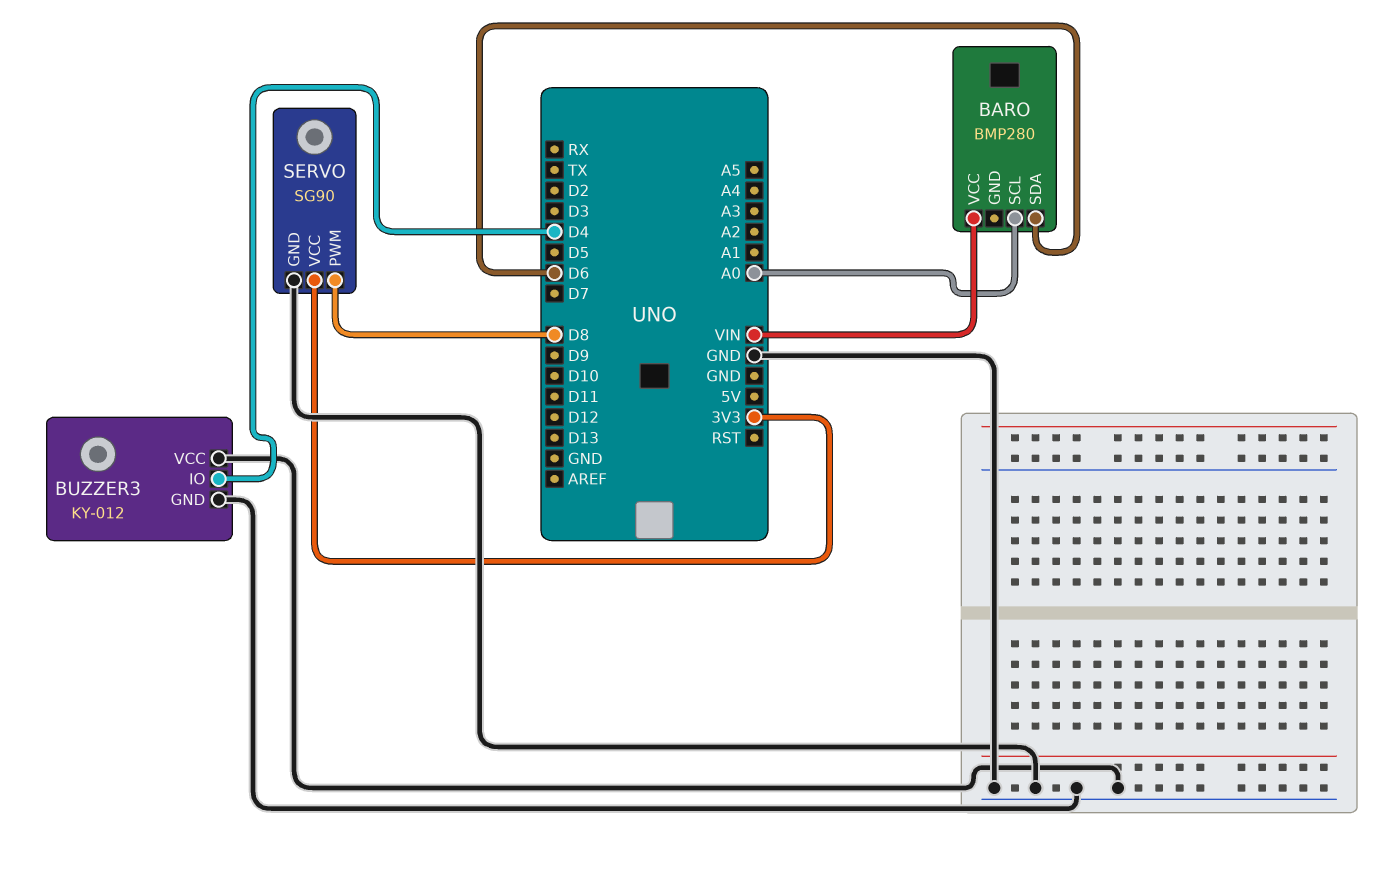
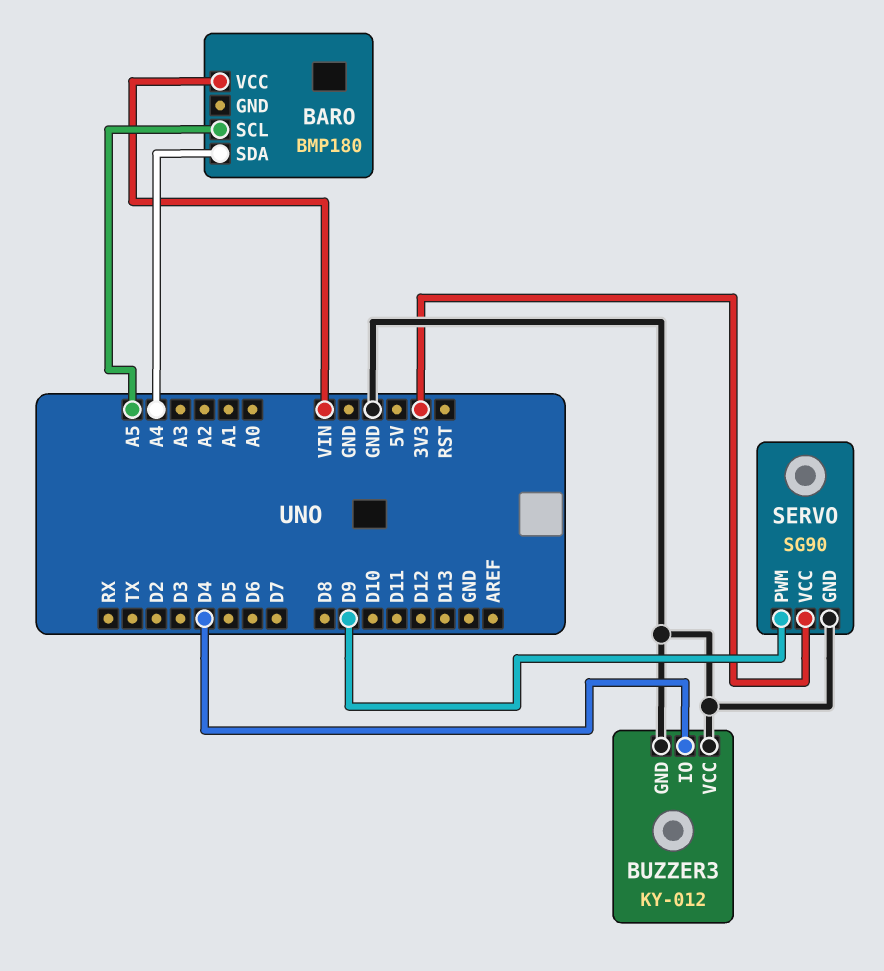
BARO: BMP280 -> BMP180
BARO pin SCL: A0 -> A5
BARO pin SDA: D6 -> A4
SERVO pin PWM: D8 -> D9

